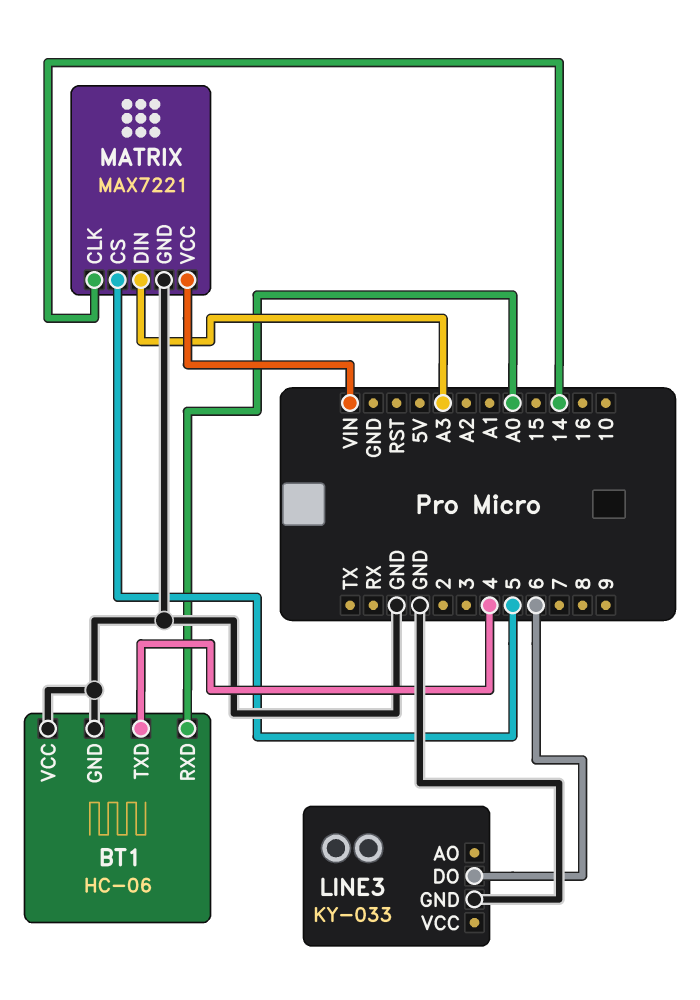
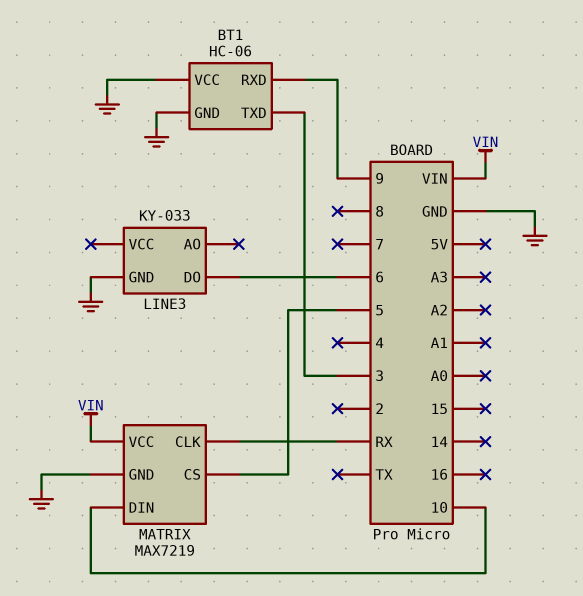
BT1 pin RXD: A0 -> 9
BT1 pin TXD: 4 -> 3
MATRIX: MAX7221 -> MAX7219
MATRIX pin CLK: 14 -> RX
MATRIX pin DIN: A3 -> 10

